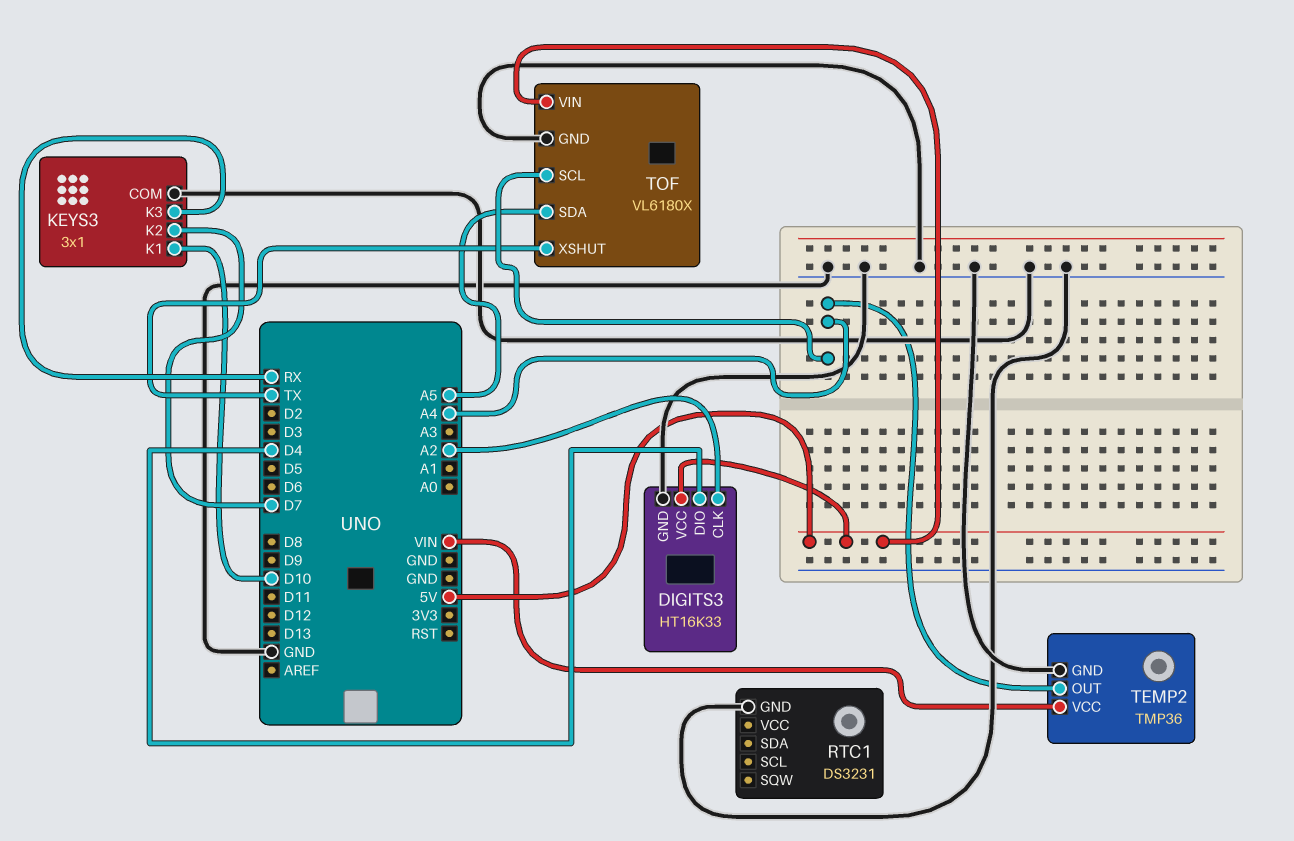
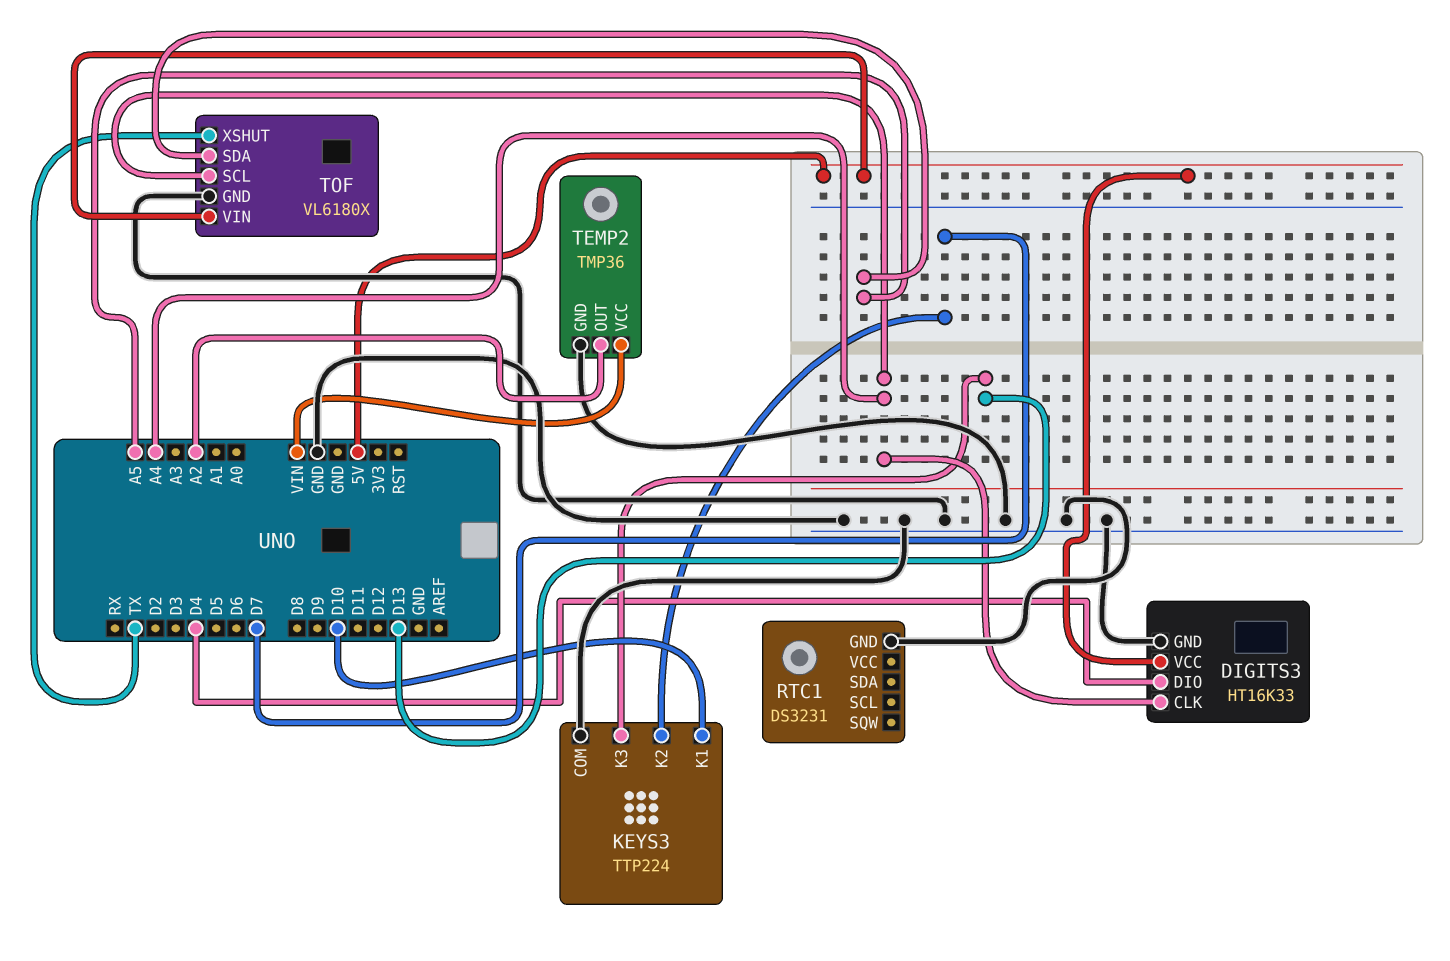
DIGITS3 pin CLK: A2 -> A4
KEYS3: 3x1 -> TTP224
KEYS3 pin K3: RX -> D13
TEMP2 pin OUT: A4 -> A2

